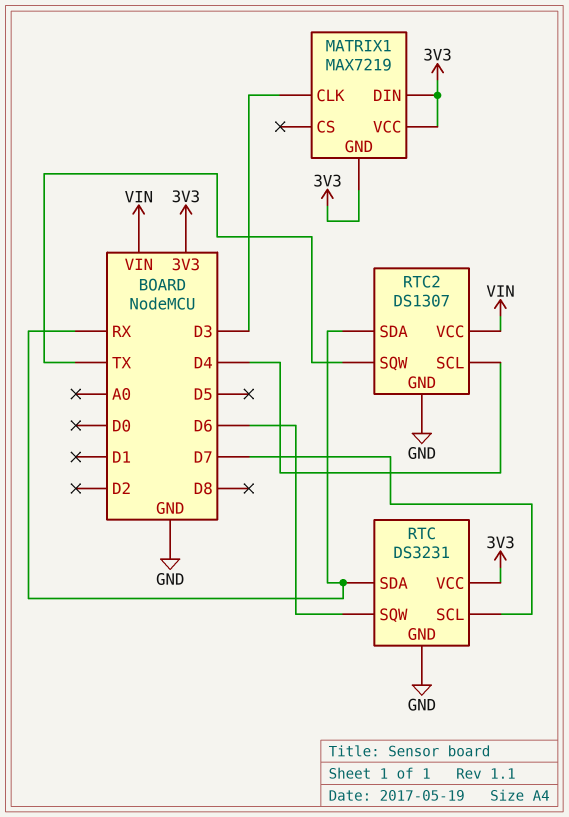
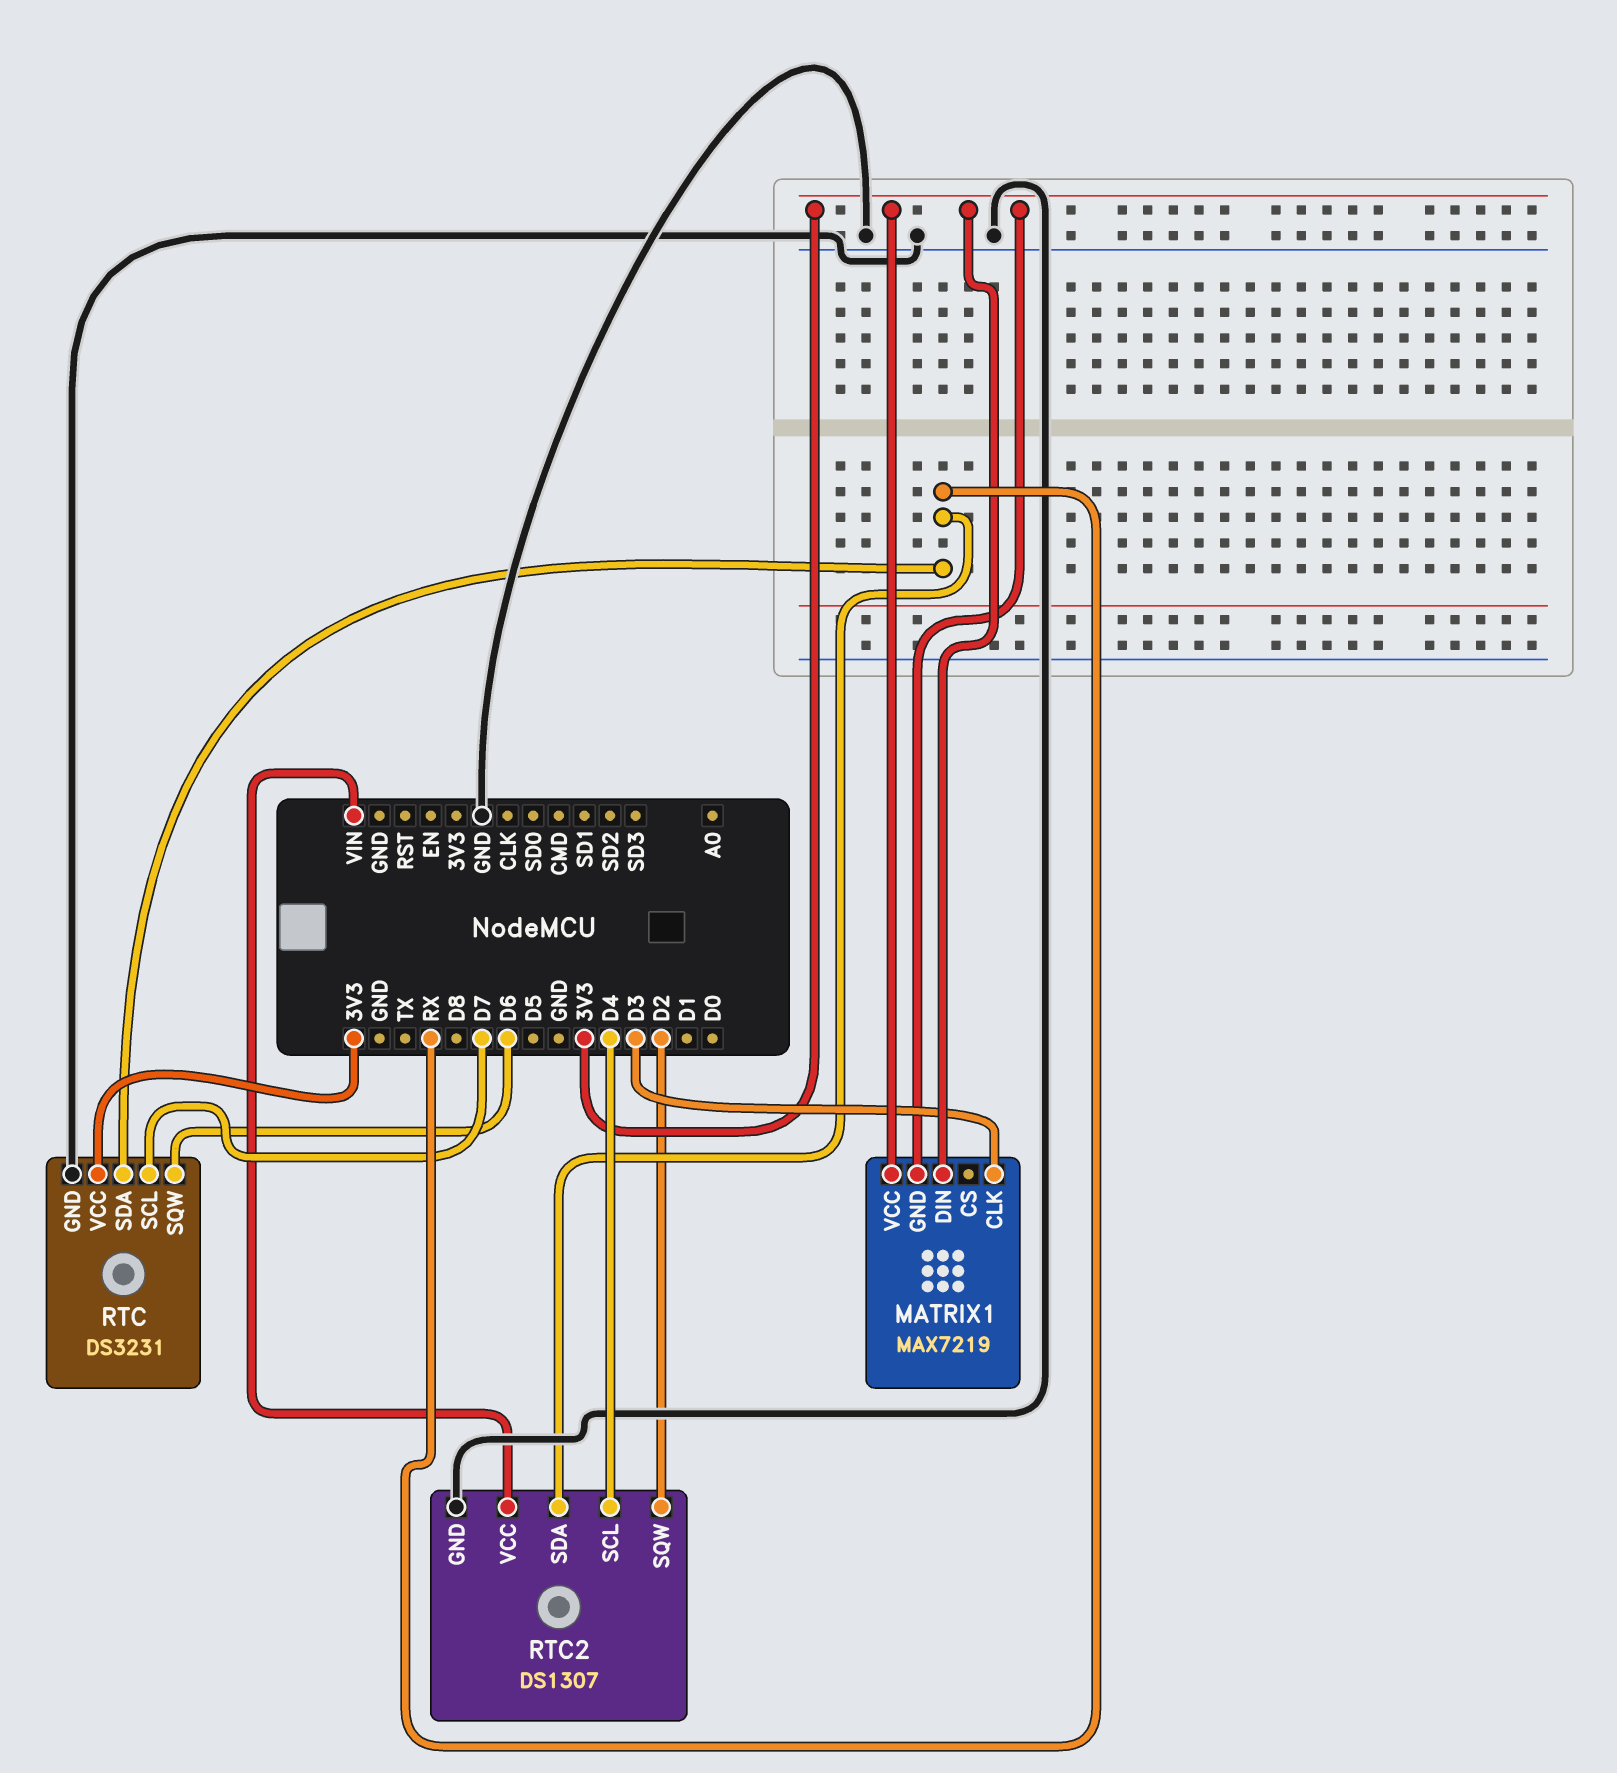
RTC2 pin SQW: TX -> D2

